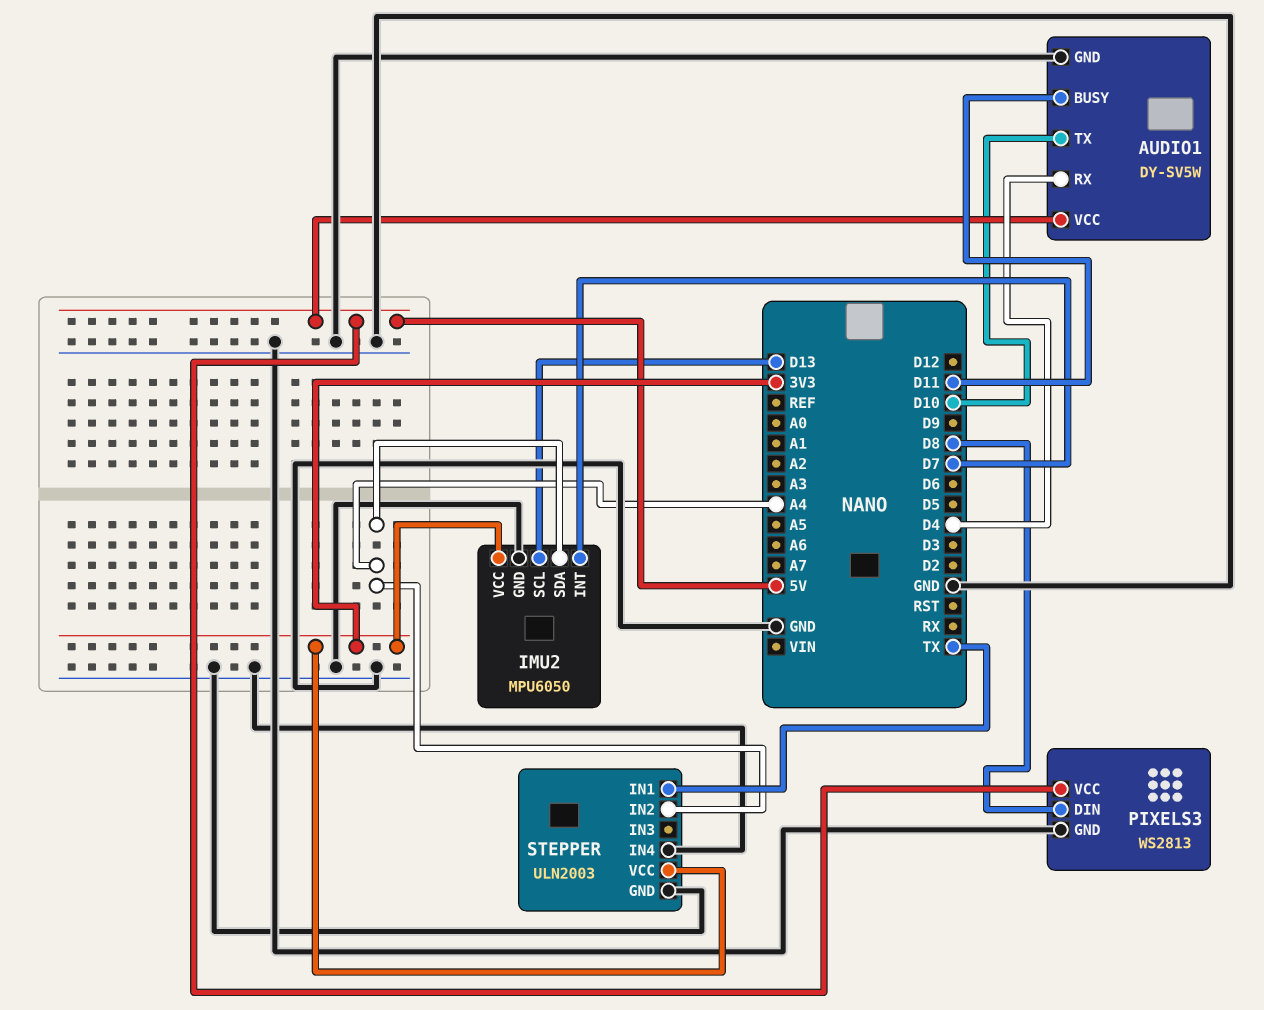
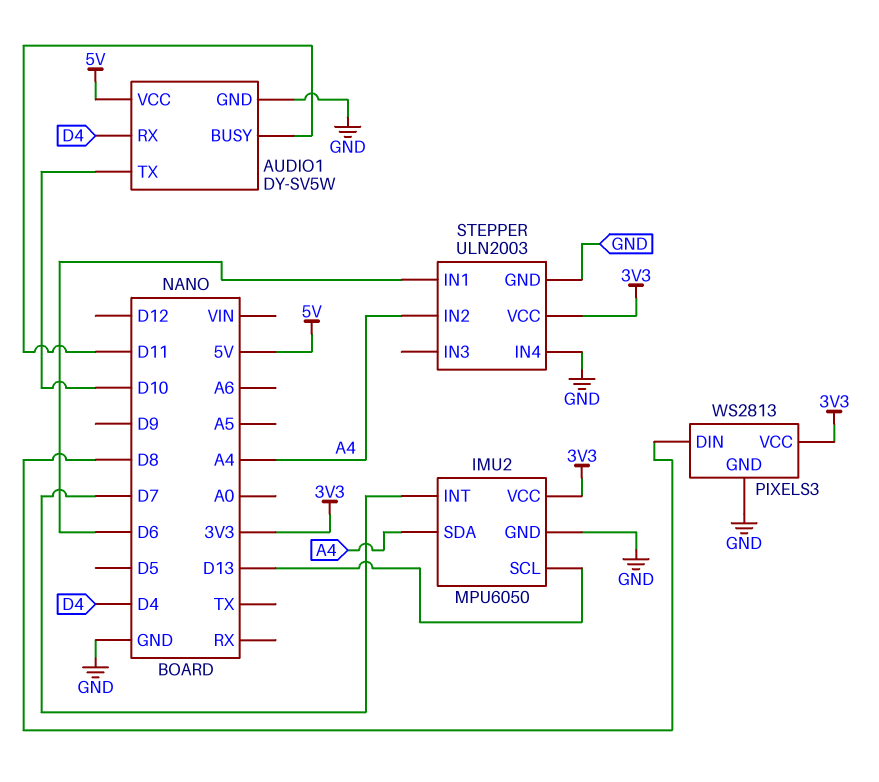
PIXELS3 pin VCC: 5V -> 3V3
STEPPER pin IN1: TX -> D6

